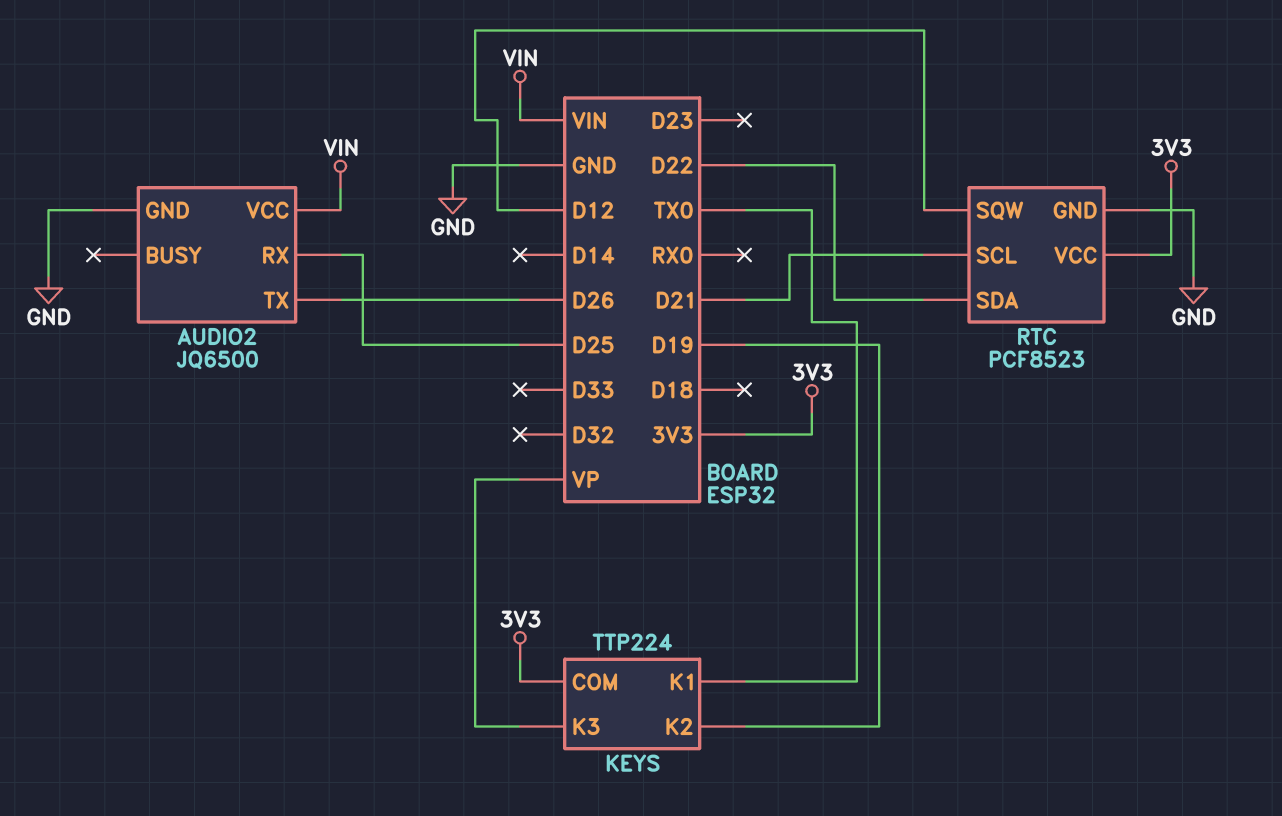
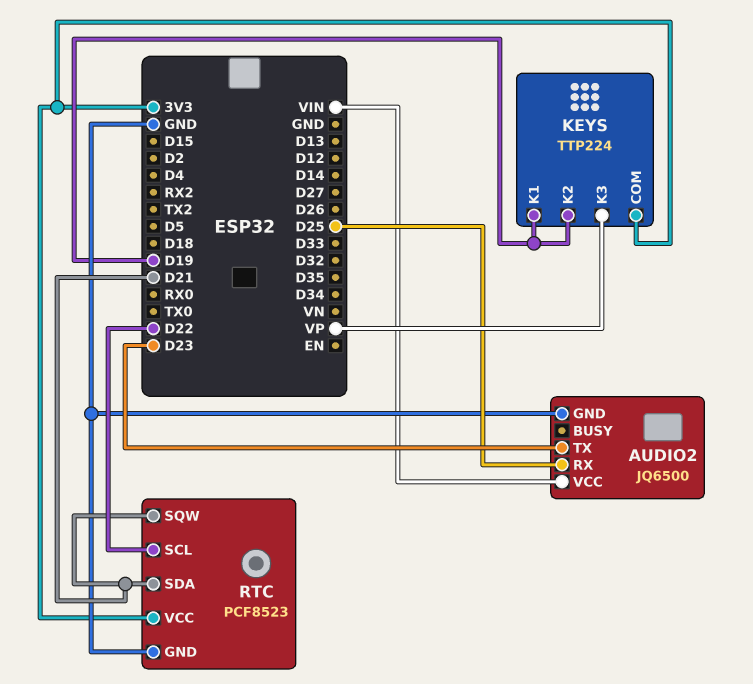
AUDIO2 pin TX: D26 -> D23
KEYS pin K1: TX0 -> D19
RTC pin SCL: D21 -> D22
RTC pin SDA: D22 -> D21
RTC pin SQW: D12 -> D21

